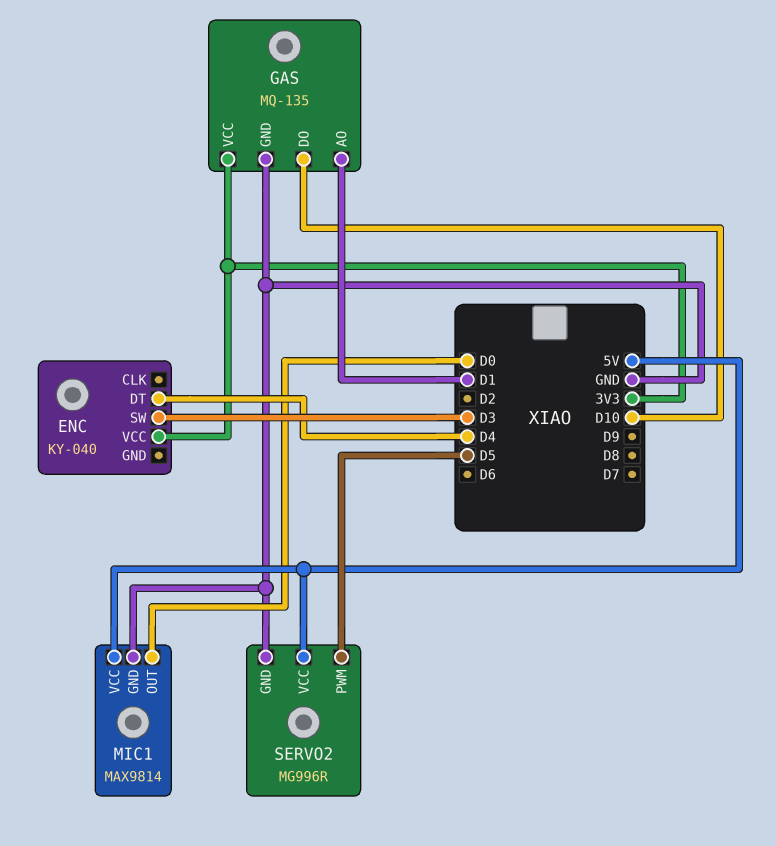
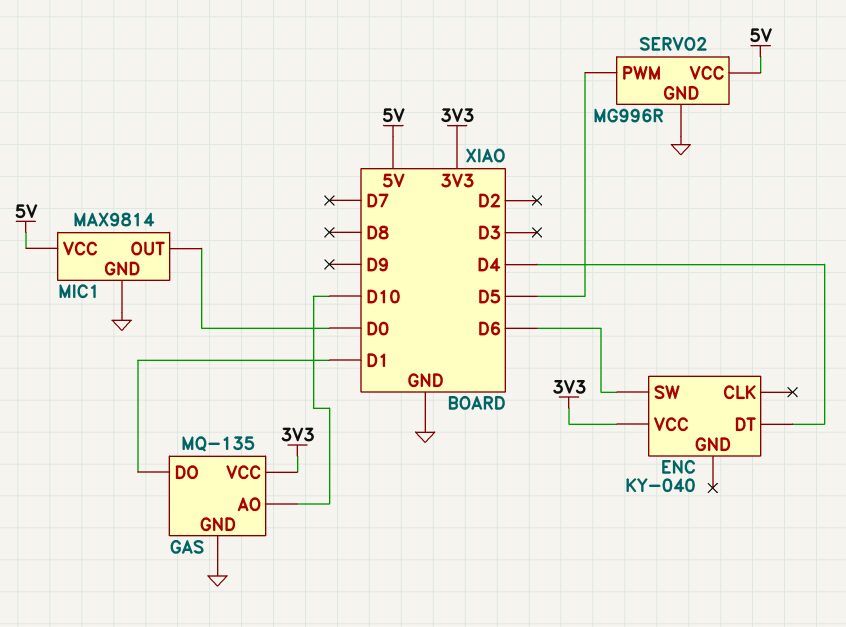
ENC pin SW: D3 -> D6
GAS pin AO: D1 -> D10
GAS pin DO: D10 -> D1

